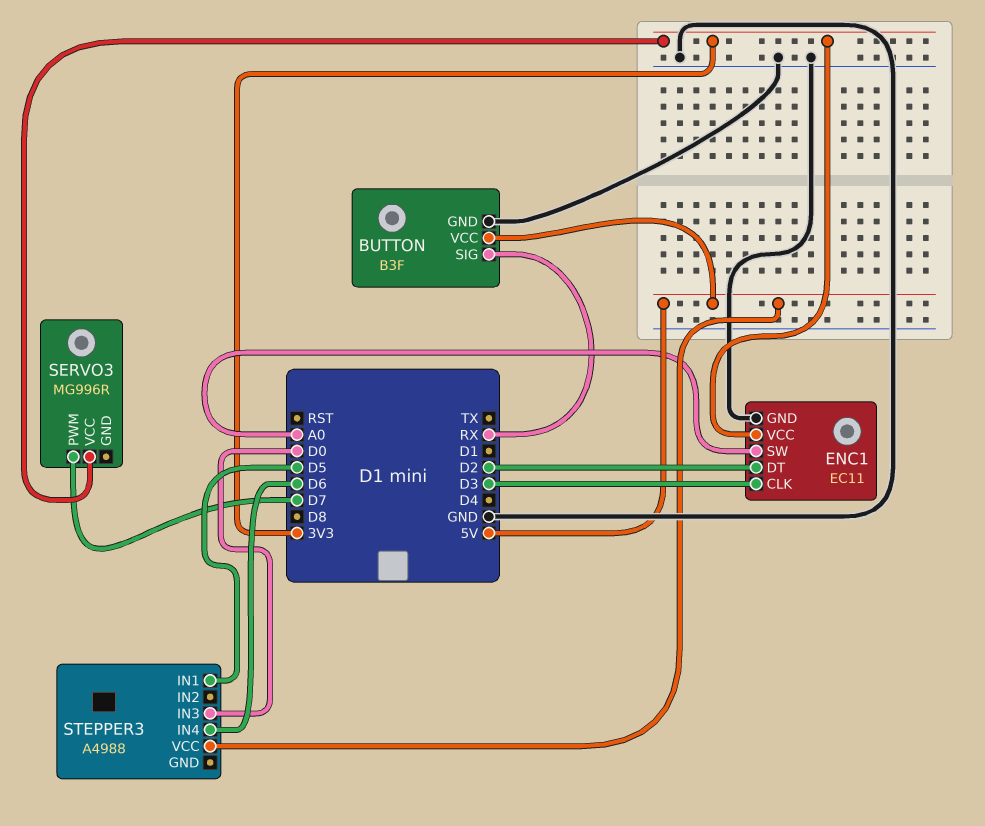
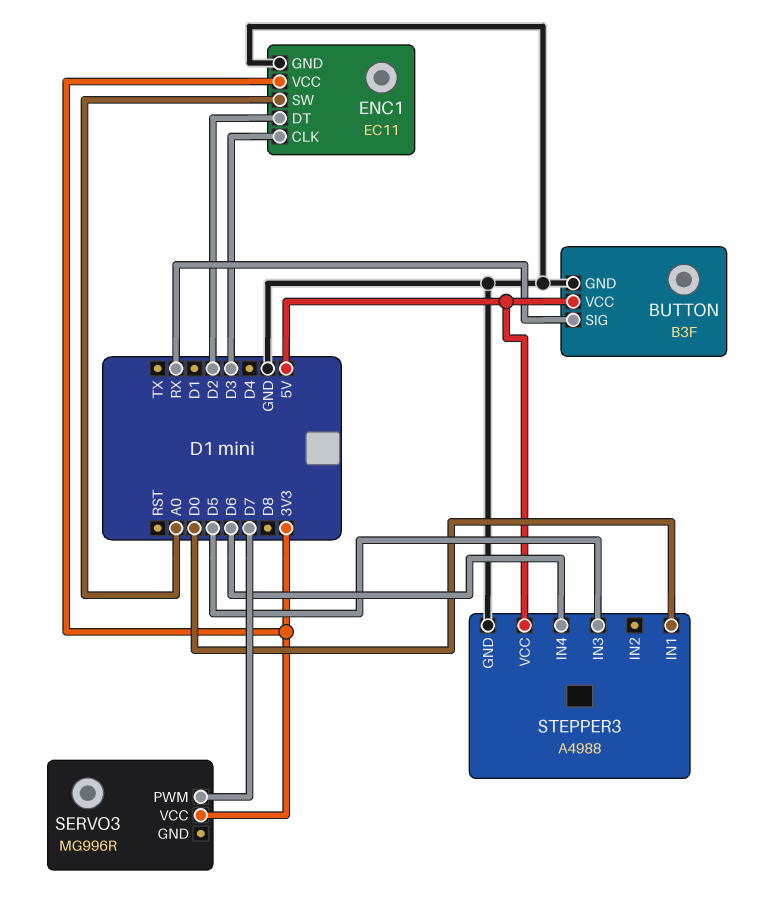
STEPPER3 pin GND: none -> GND
STEPPER3 pin IN1: D5 -> D0
STEPPER3 pin IN3: D0 -> D5

